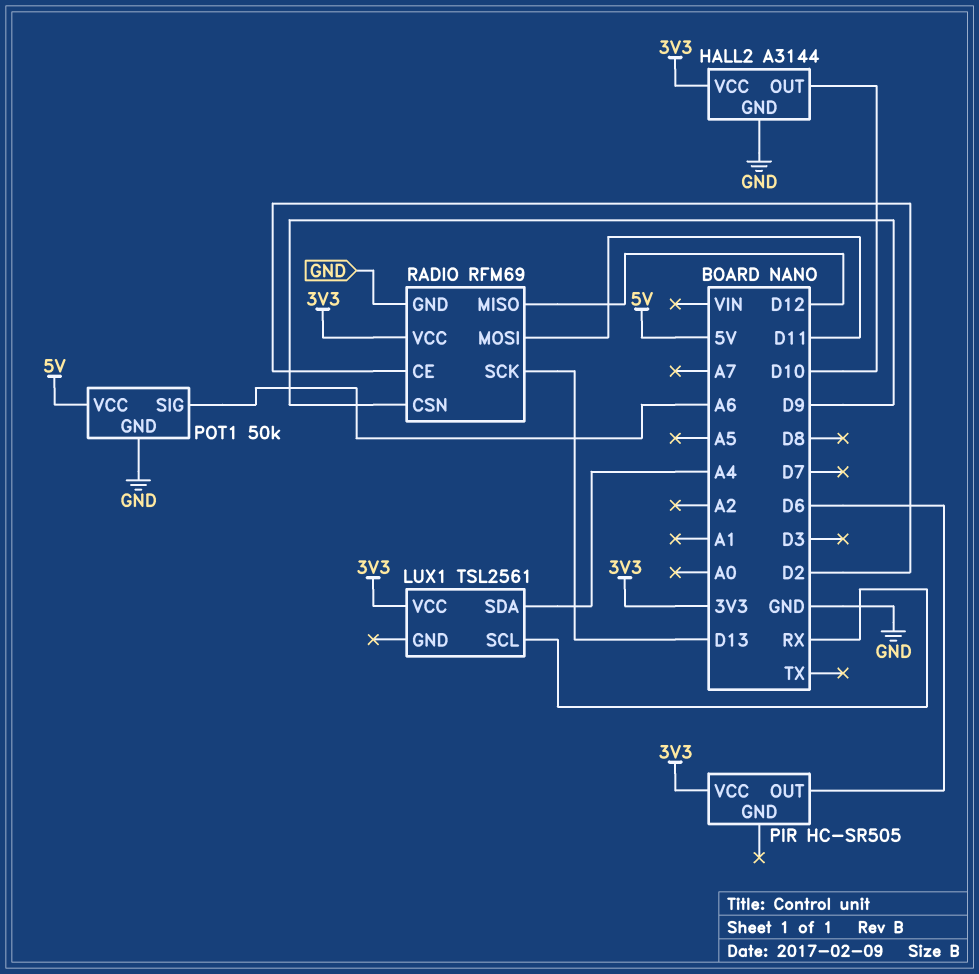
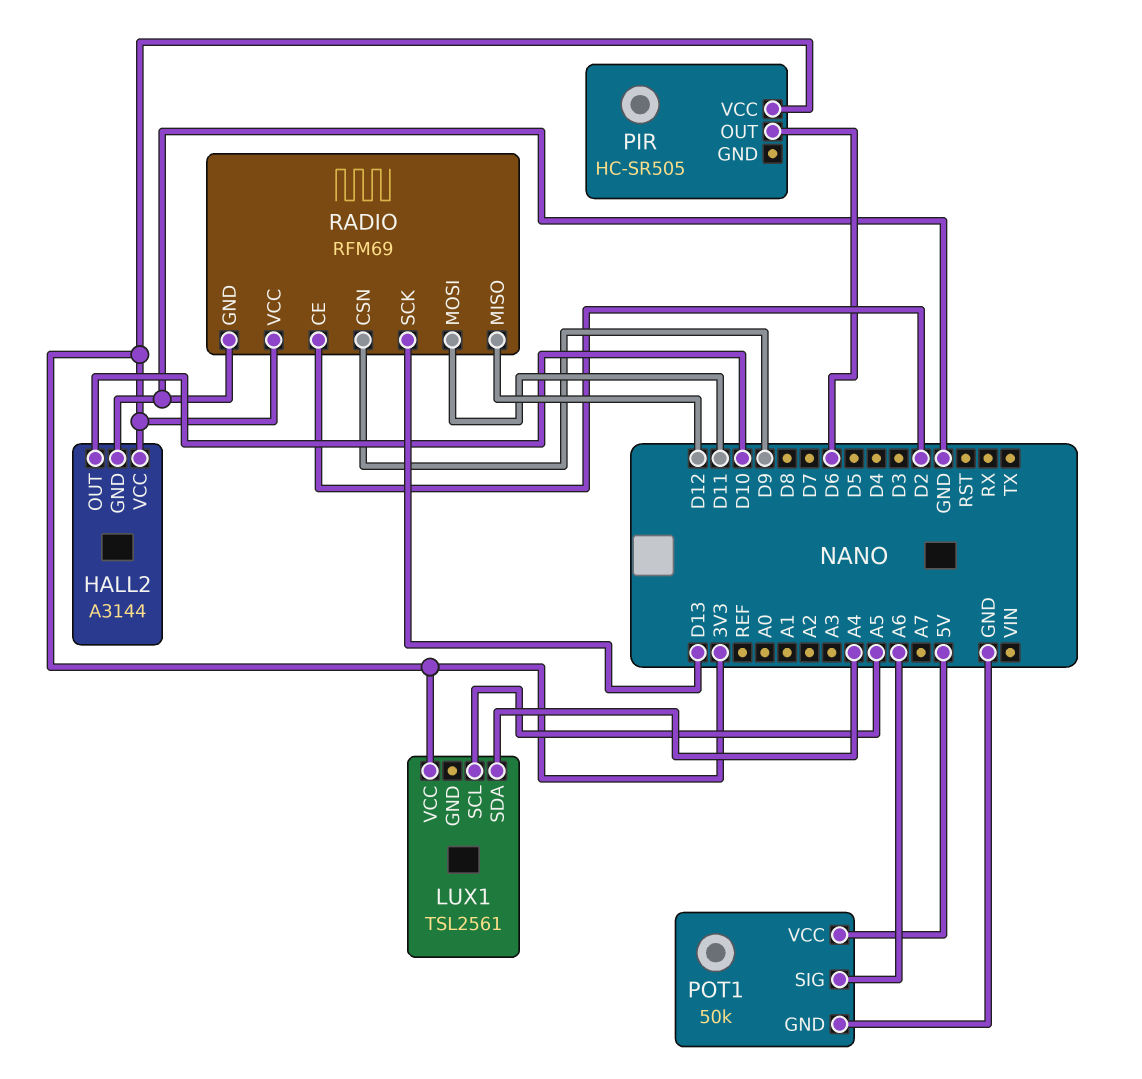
LUX1 pin SCL: RX -> A5

